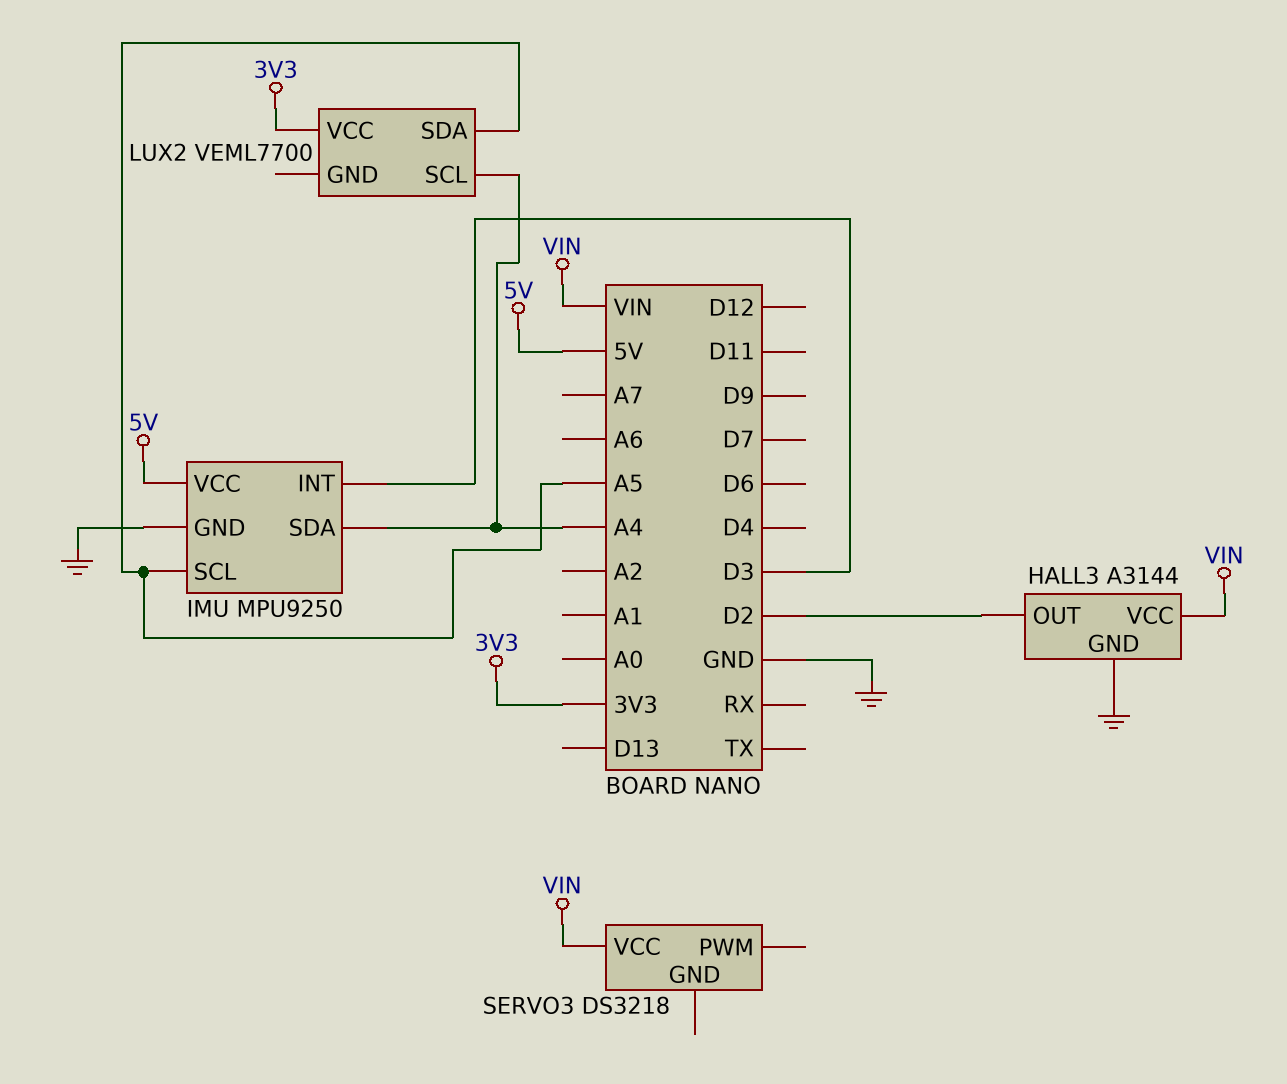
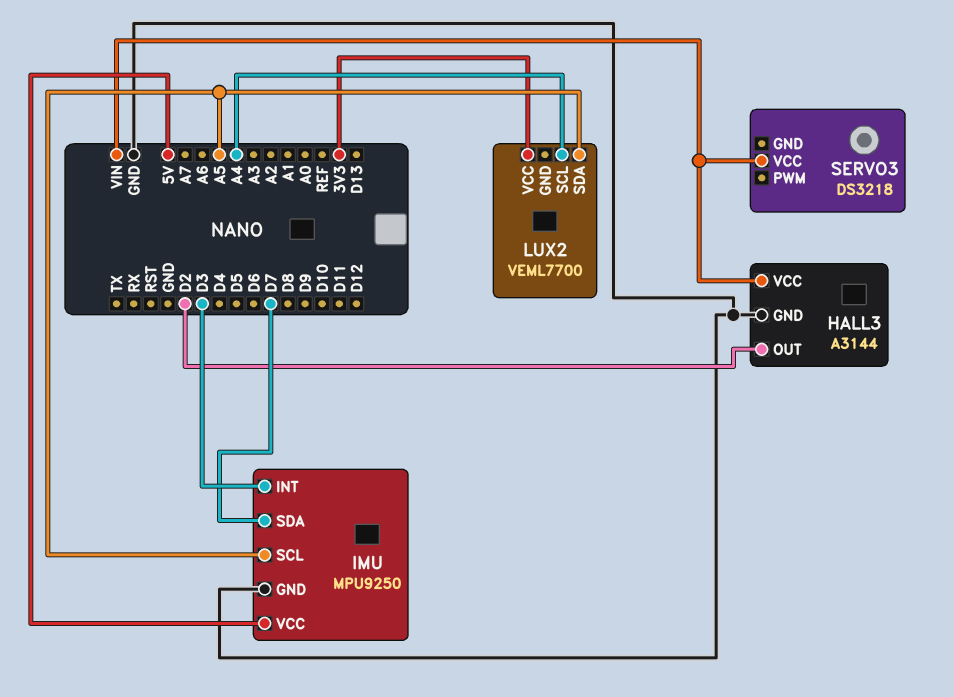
IMU pin SDA: A4 -> D7

